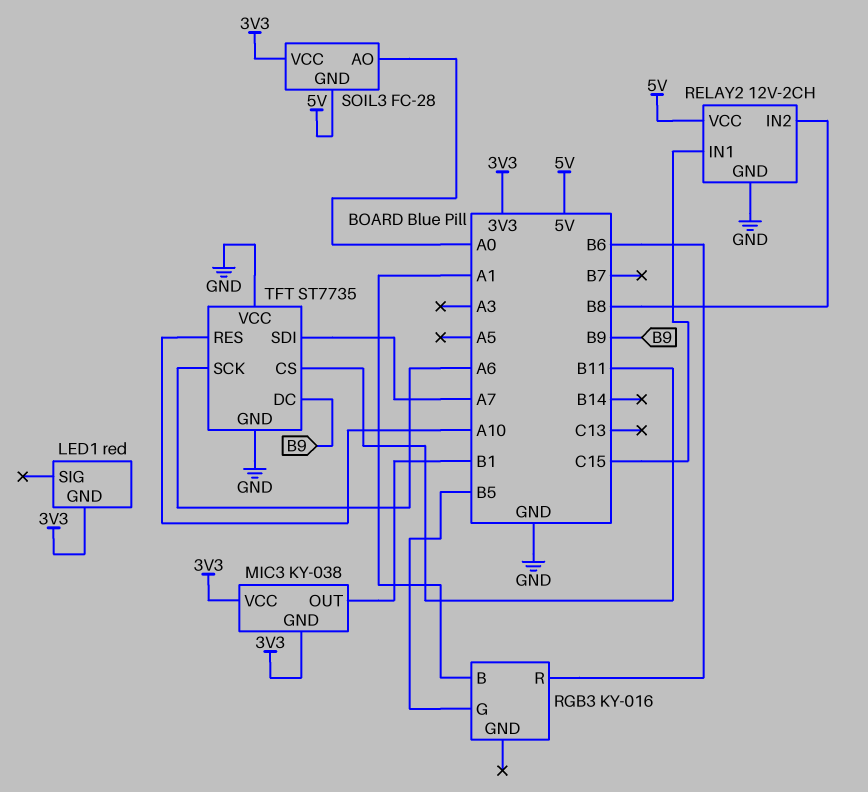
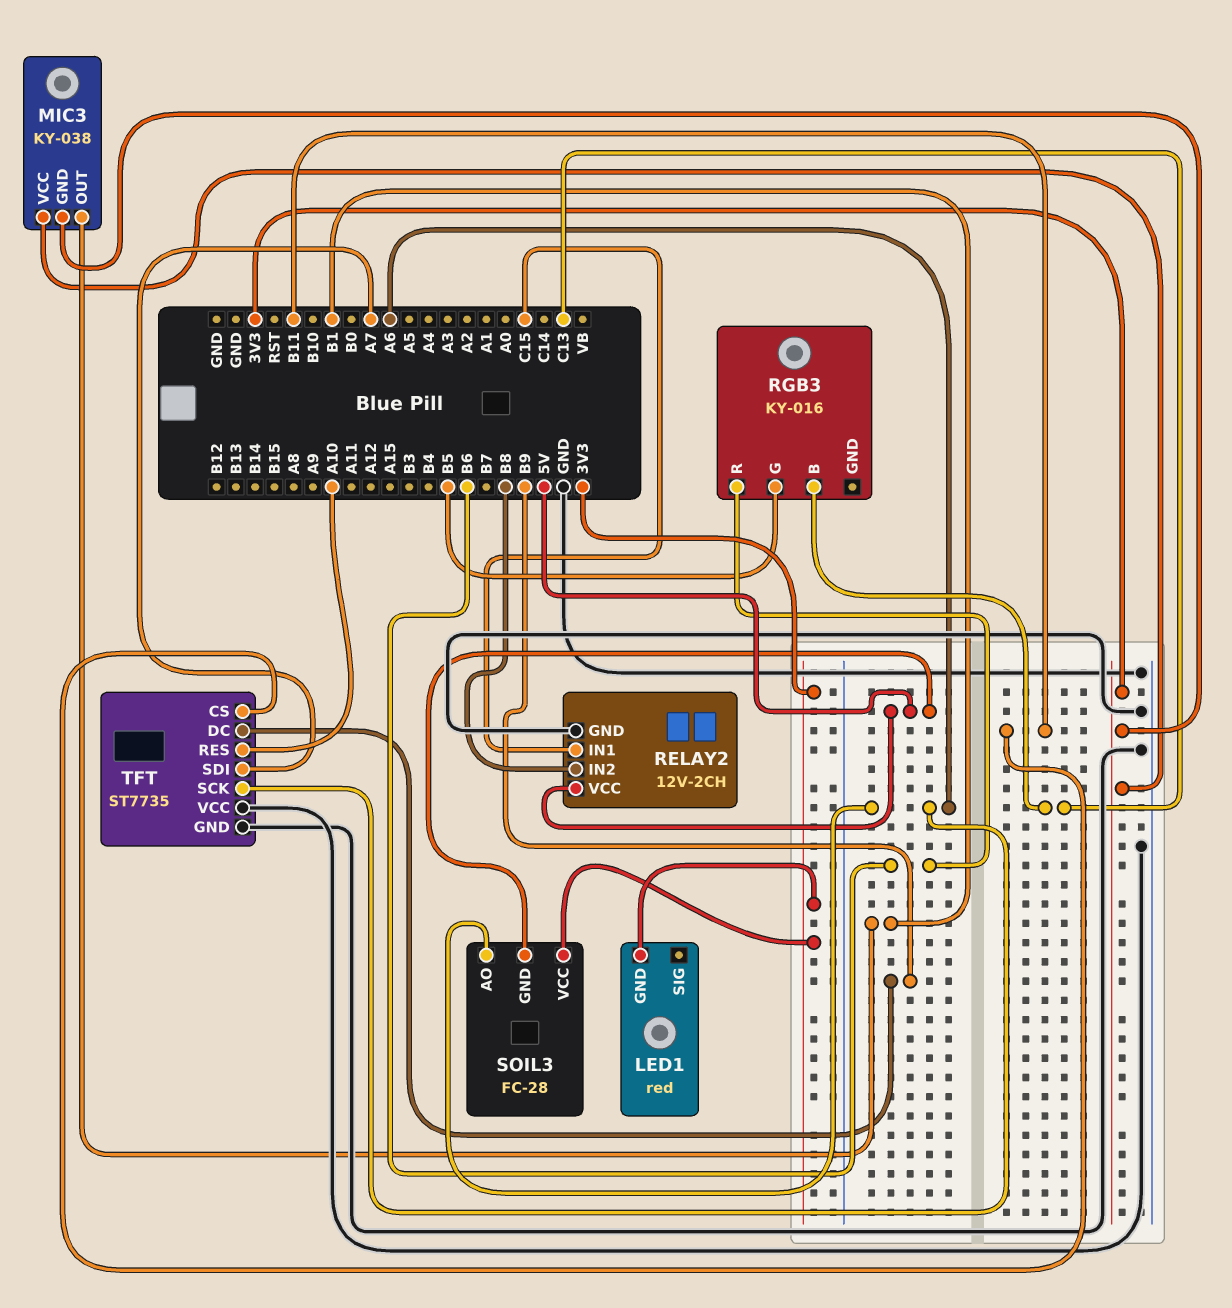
RGB3 pin B: A1 -> C13
SOIL3 pin AO: A0 -> A6

